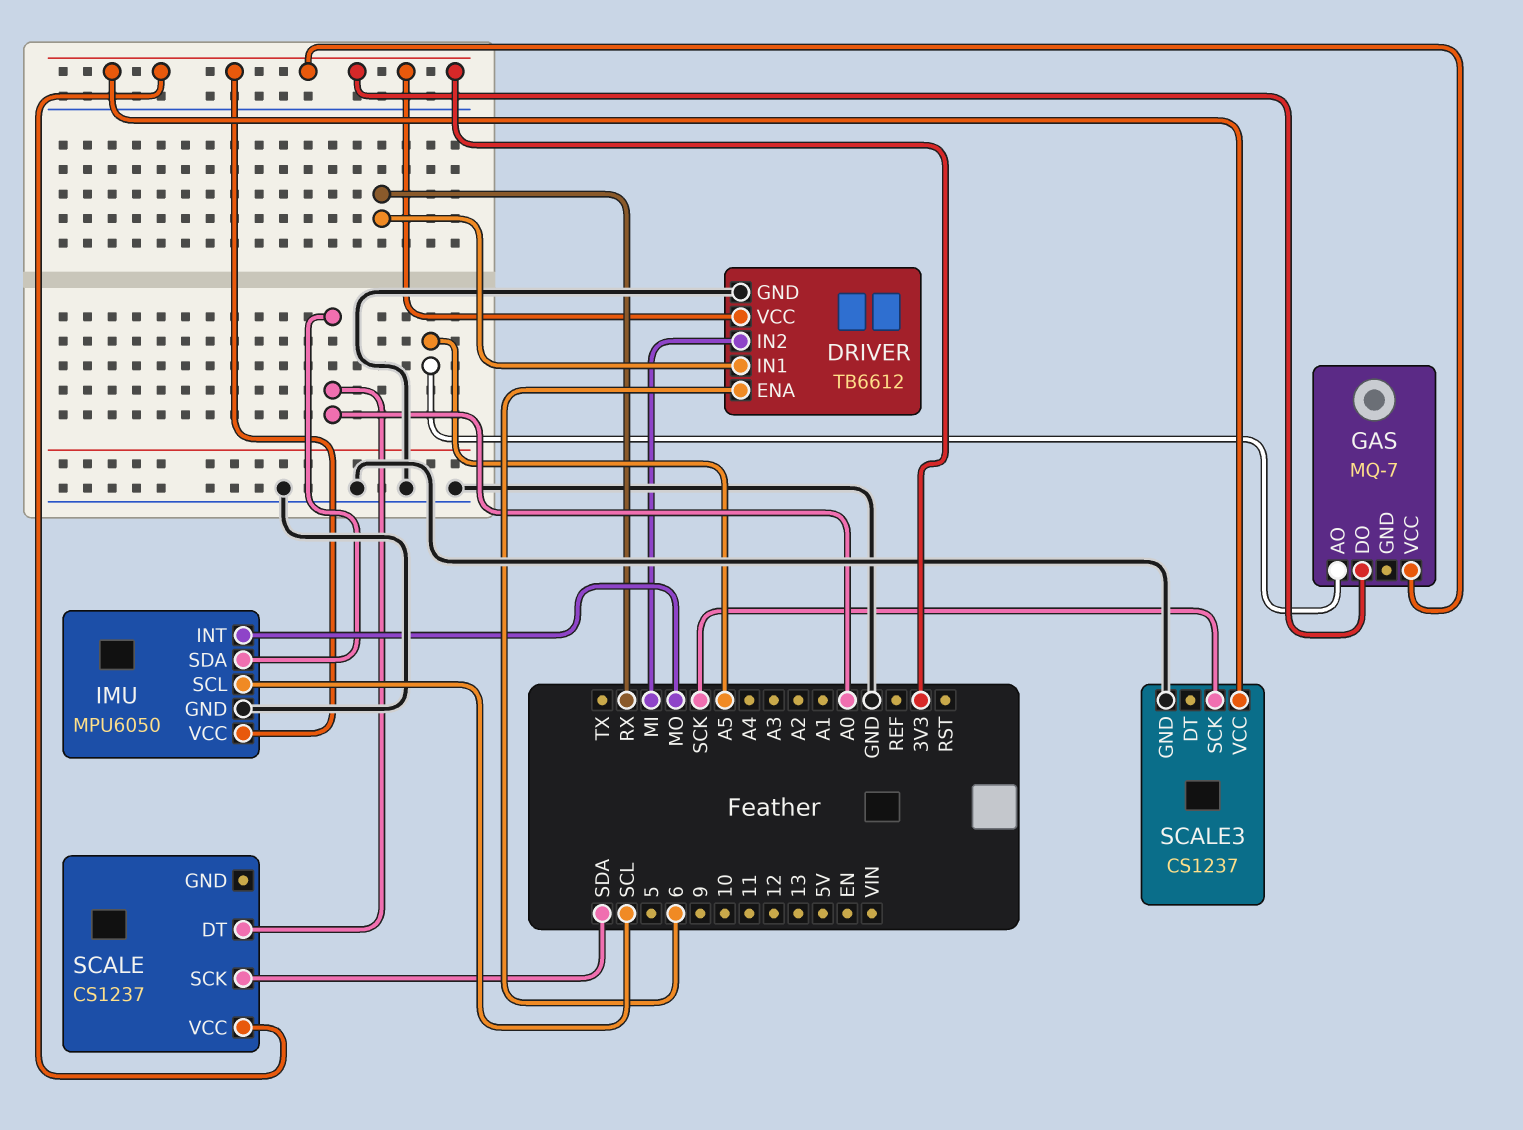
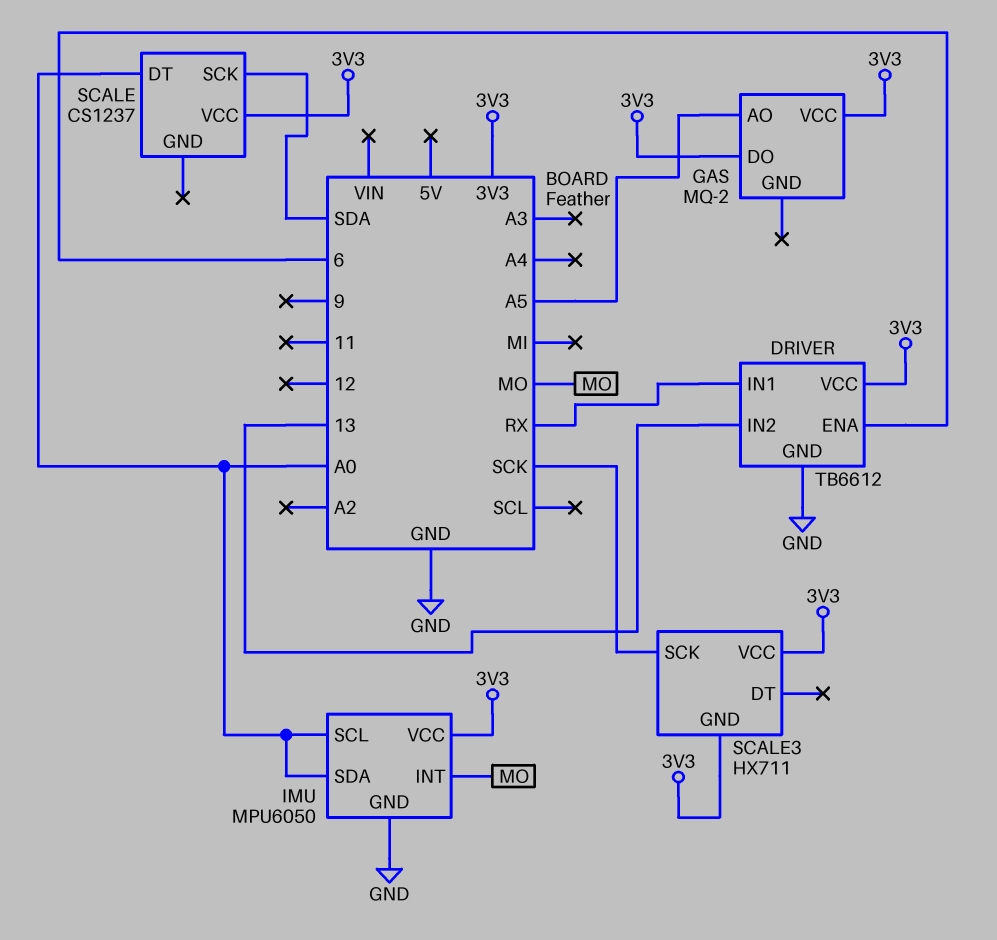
DRIVER pin IN2: MI -> 13
GAS: MQ-7 -> MQ-2
IMU pin SCL: SCL -> A0
SCALE3: CS1237 -> HX711
SCALE3 pin GND: GND -> 3V3

